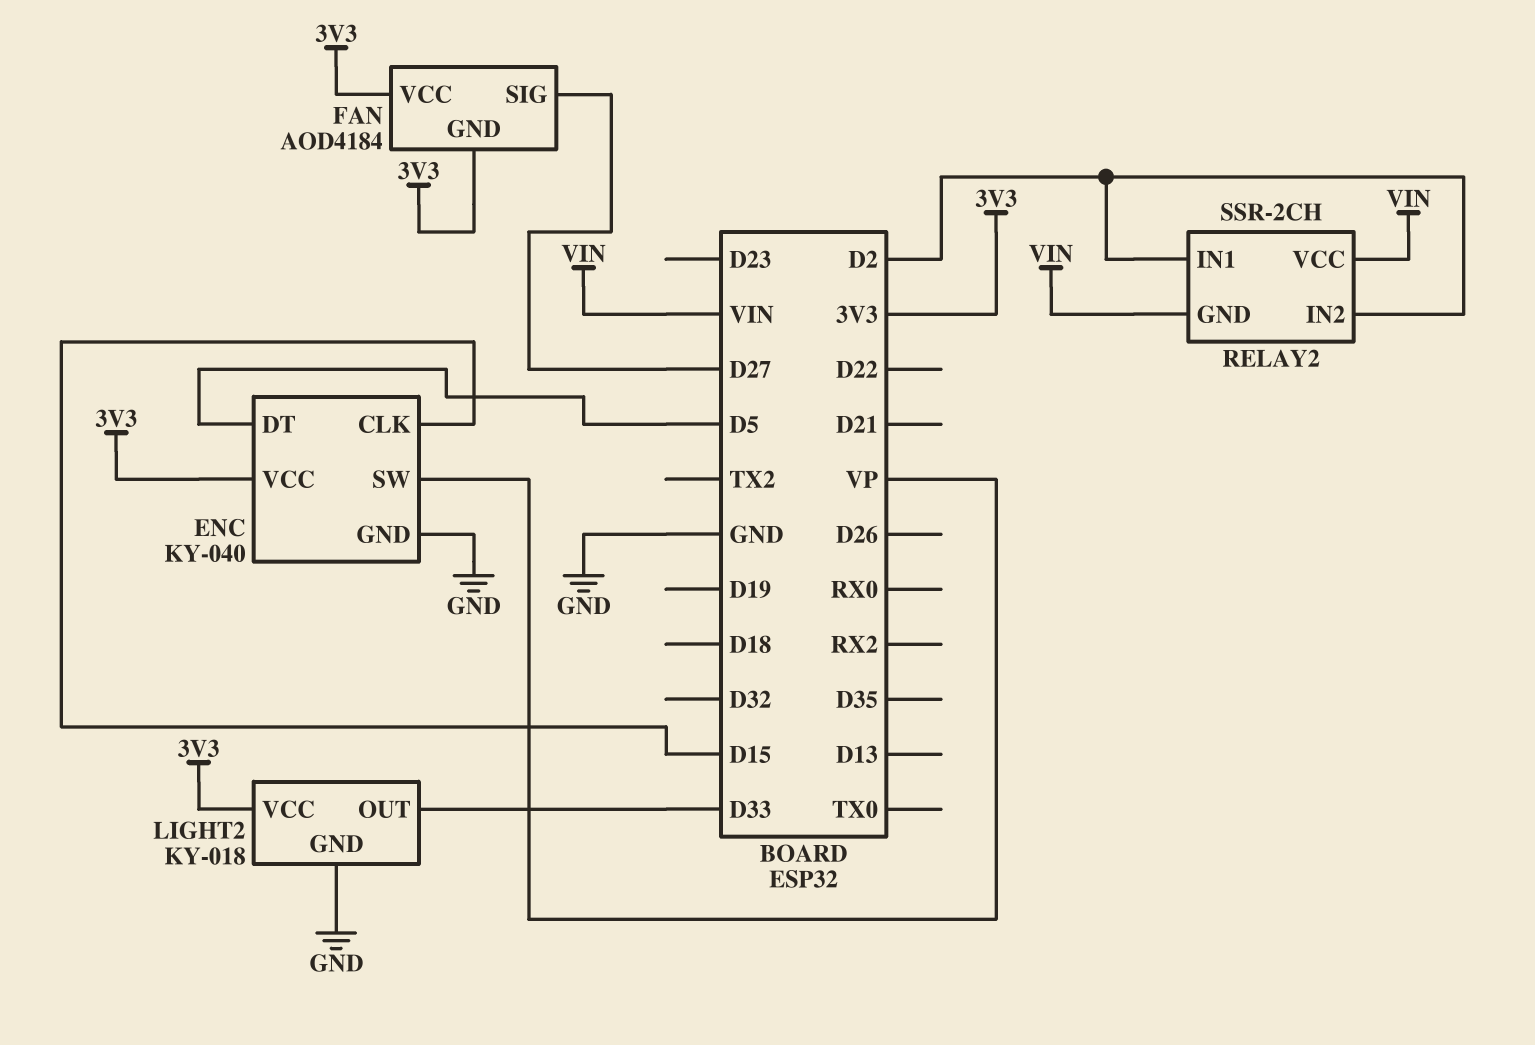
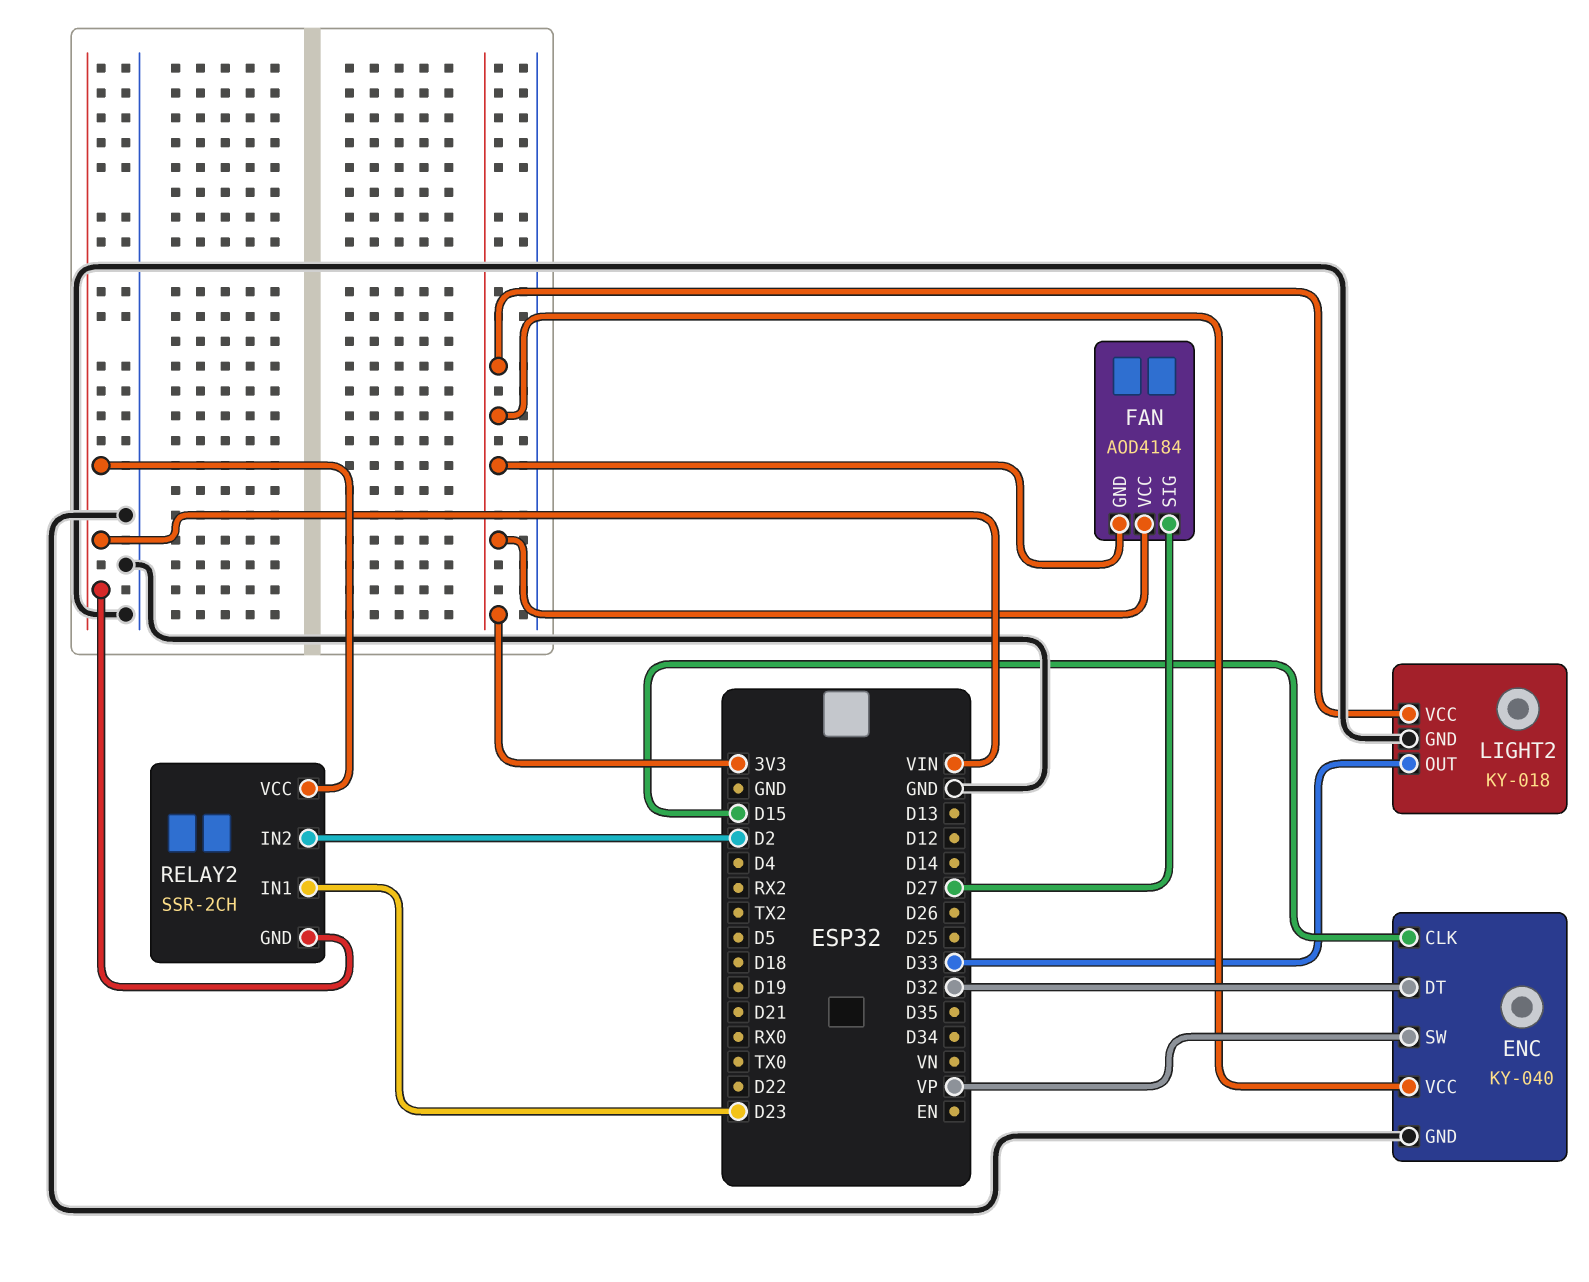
ENC pin DT: D5 -> D32
RELAY2 pin IN1: D2 -> D23

